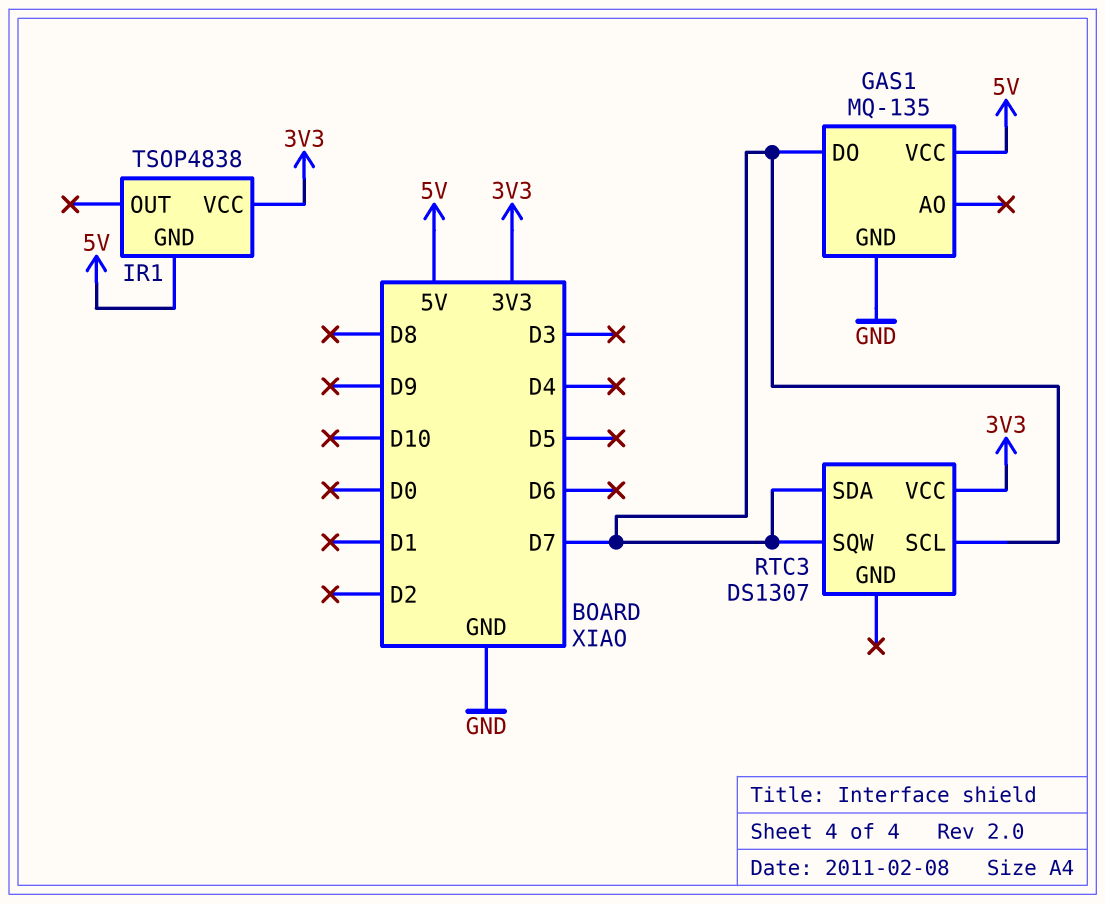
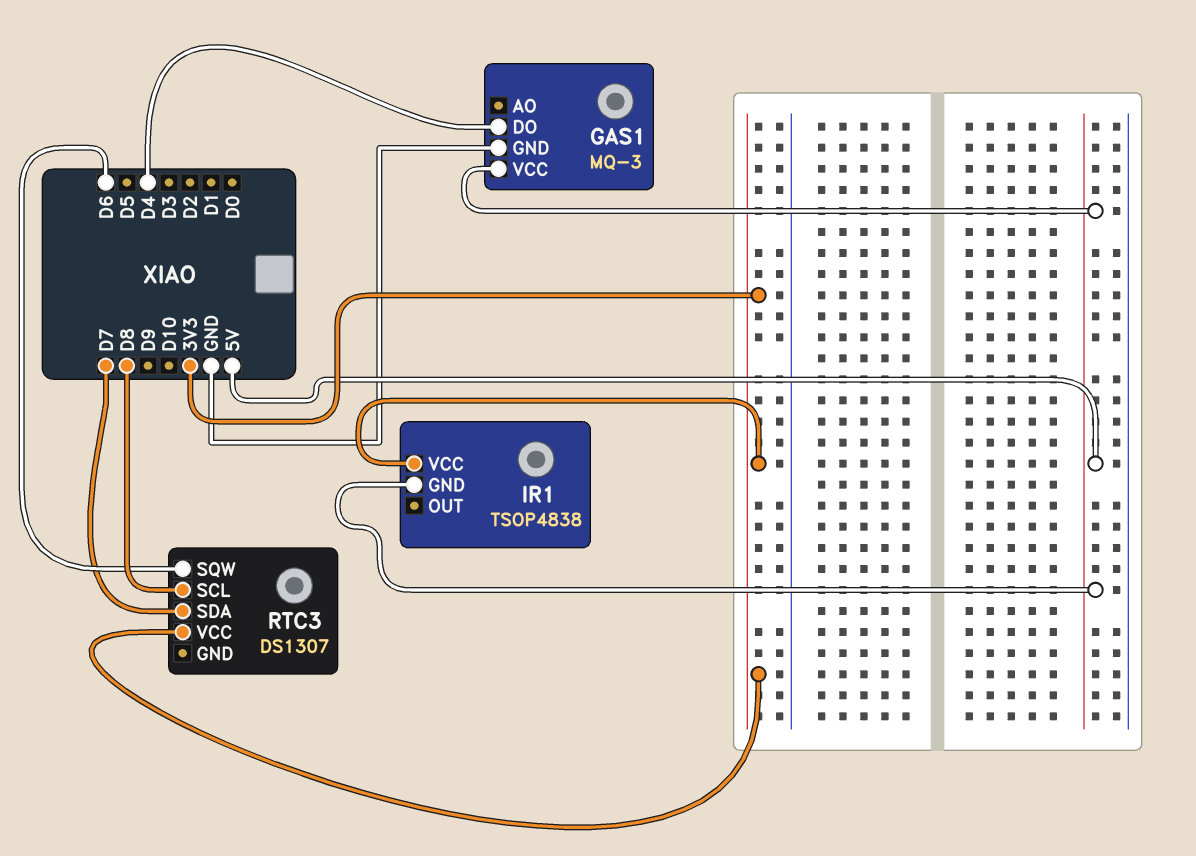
GAS1: MQ-135 -> MQ-3
GAS1 pin DO: D7 -> D4
RTC3 pin SCL: D7 -> D8
RTC3 pin SQW: D7 -> D6

